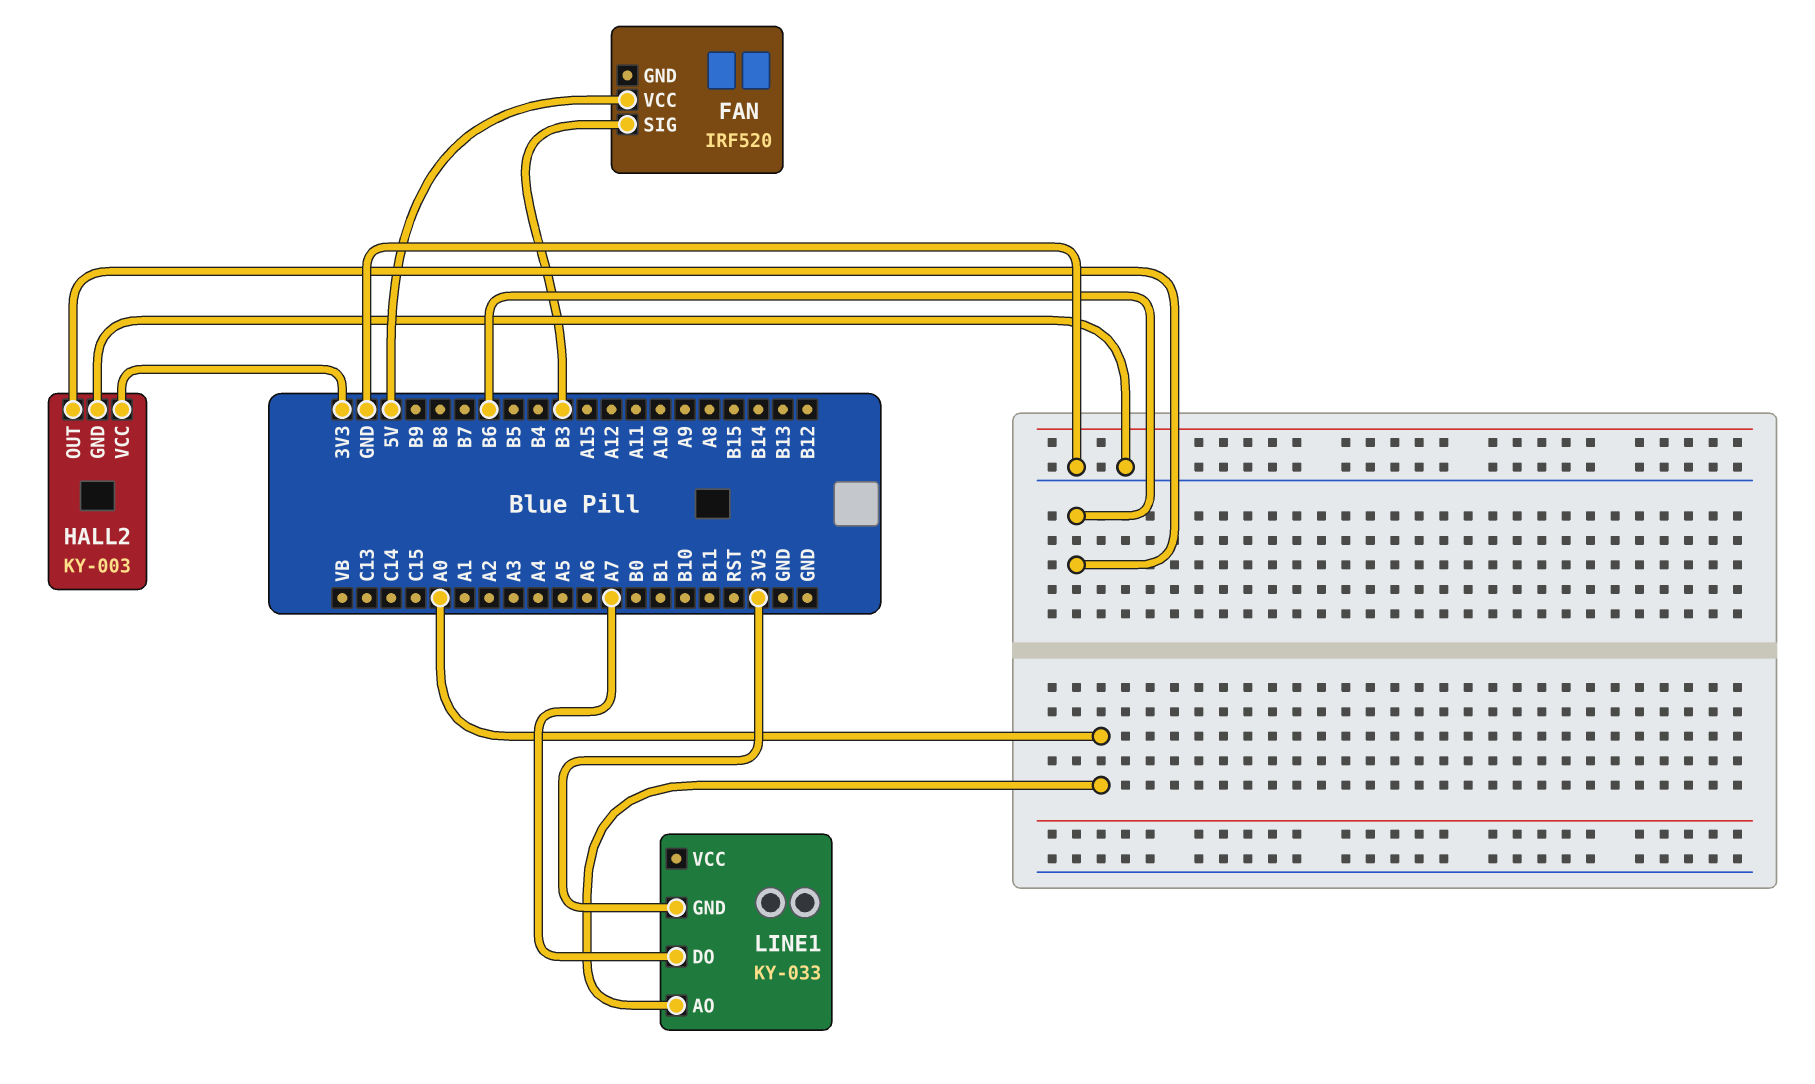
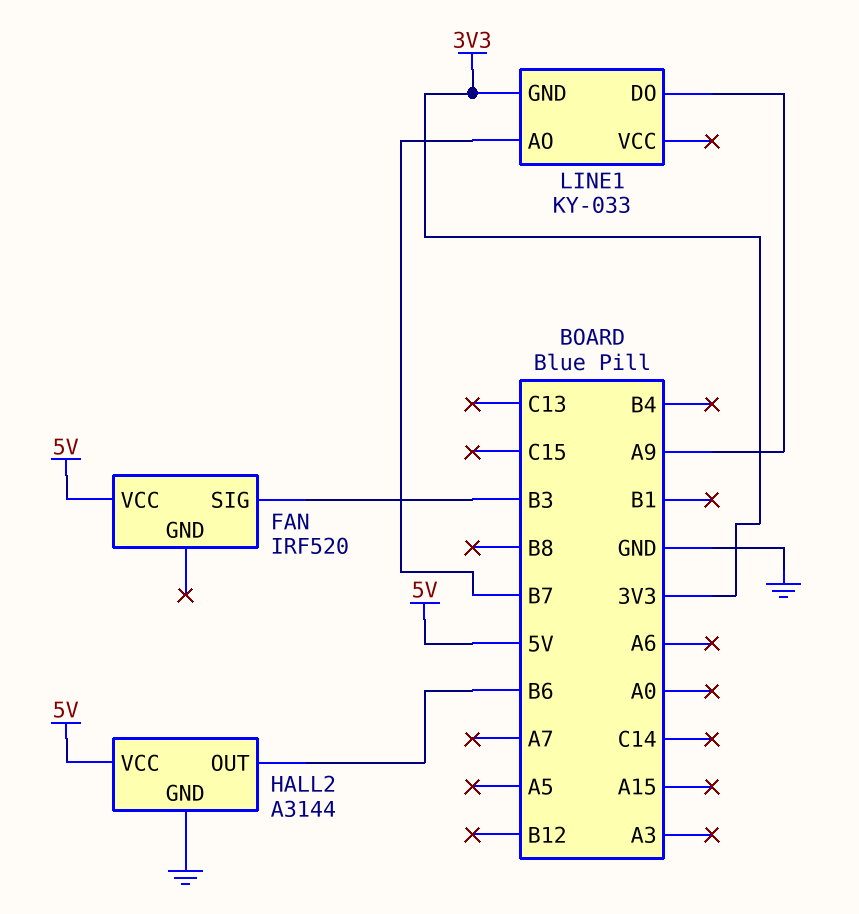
HALL2: KY-003 -> A3144
HALL2 pin VCC: 3V3 -> 5V
LINE1 pin AO: A0 -> B7
LINE1 pin DO: A7 -> A9

